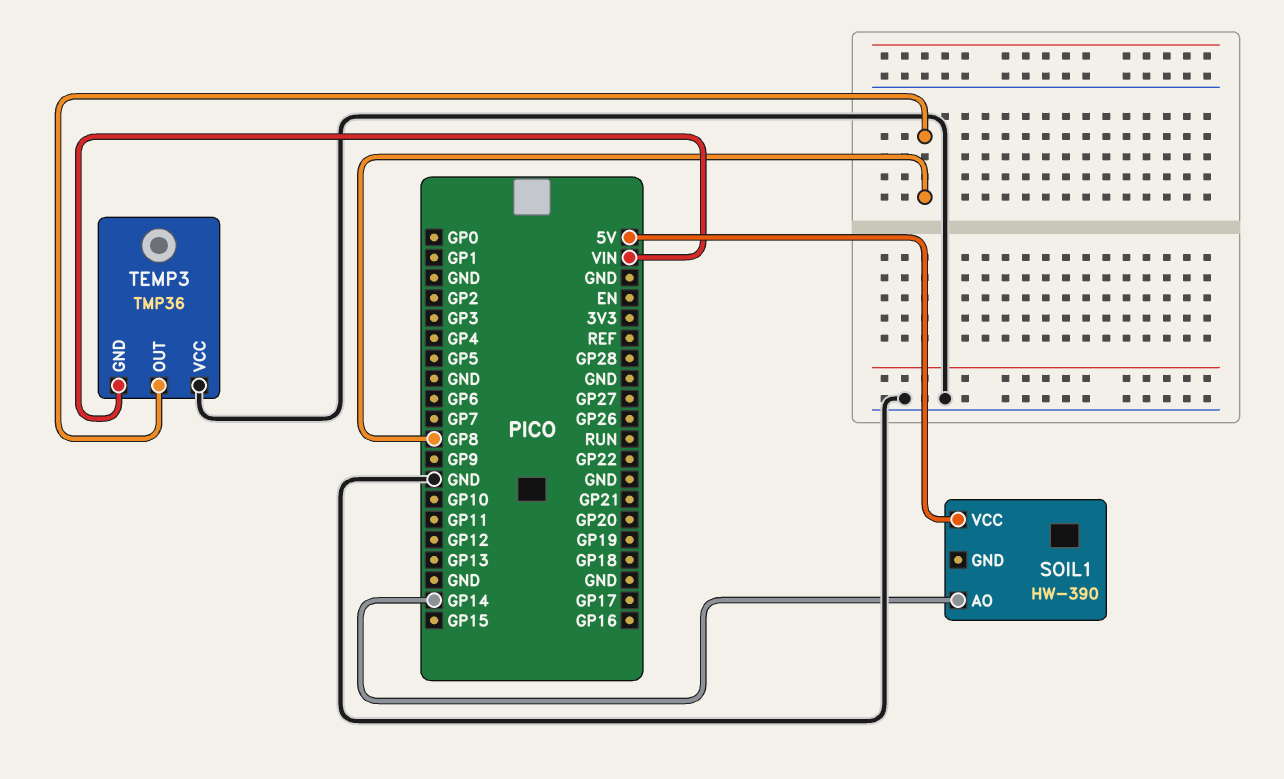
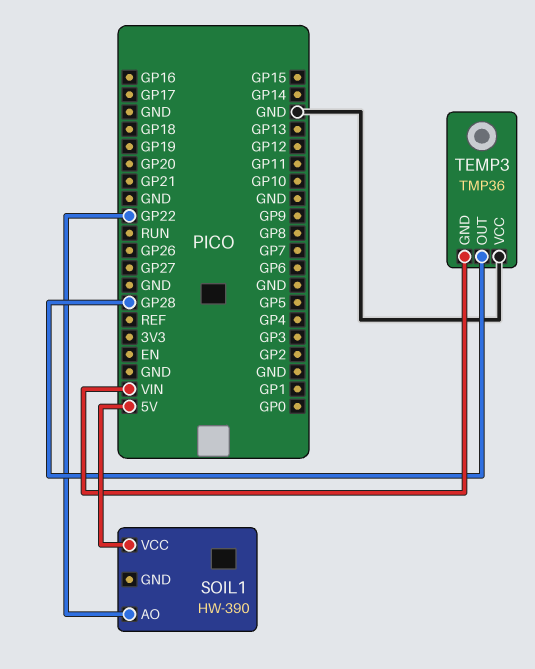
SOIL1 pin AO: GP14 -> GP22
TEMP3 pin OUT: GP8 -> GP28

